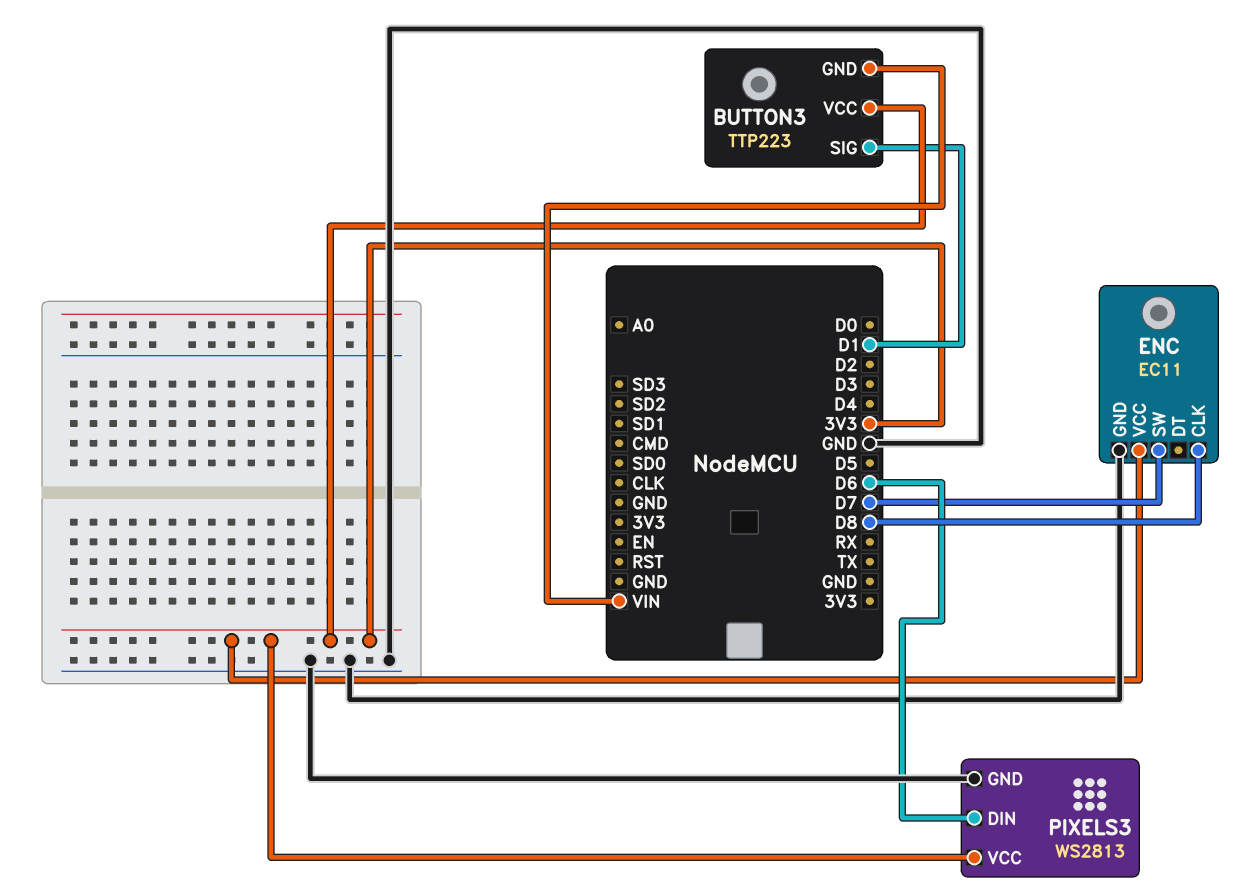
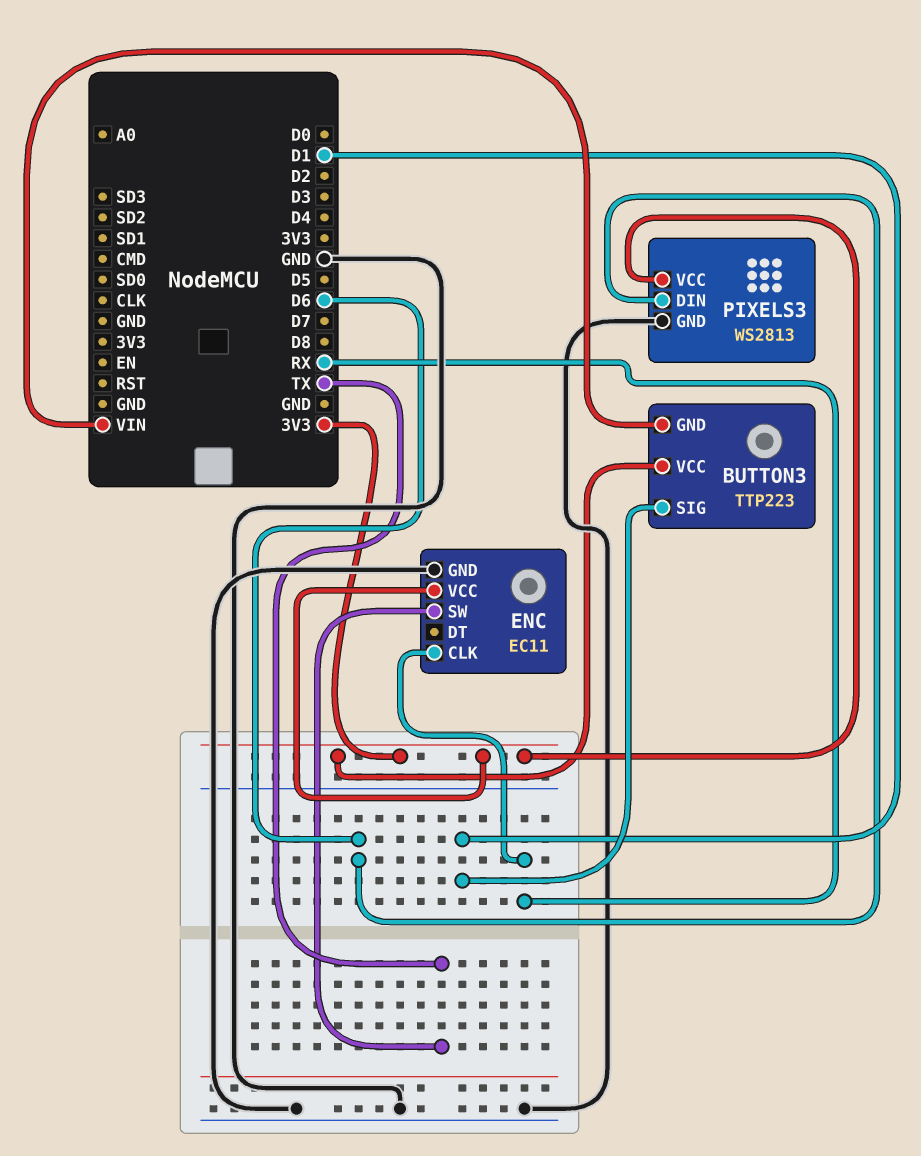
ENC pin CLK: D8 -> RX
ENC pin SW: D7 -> TX

